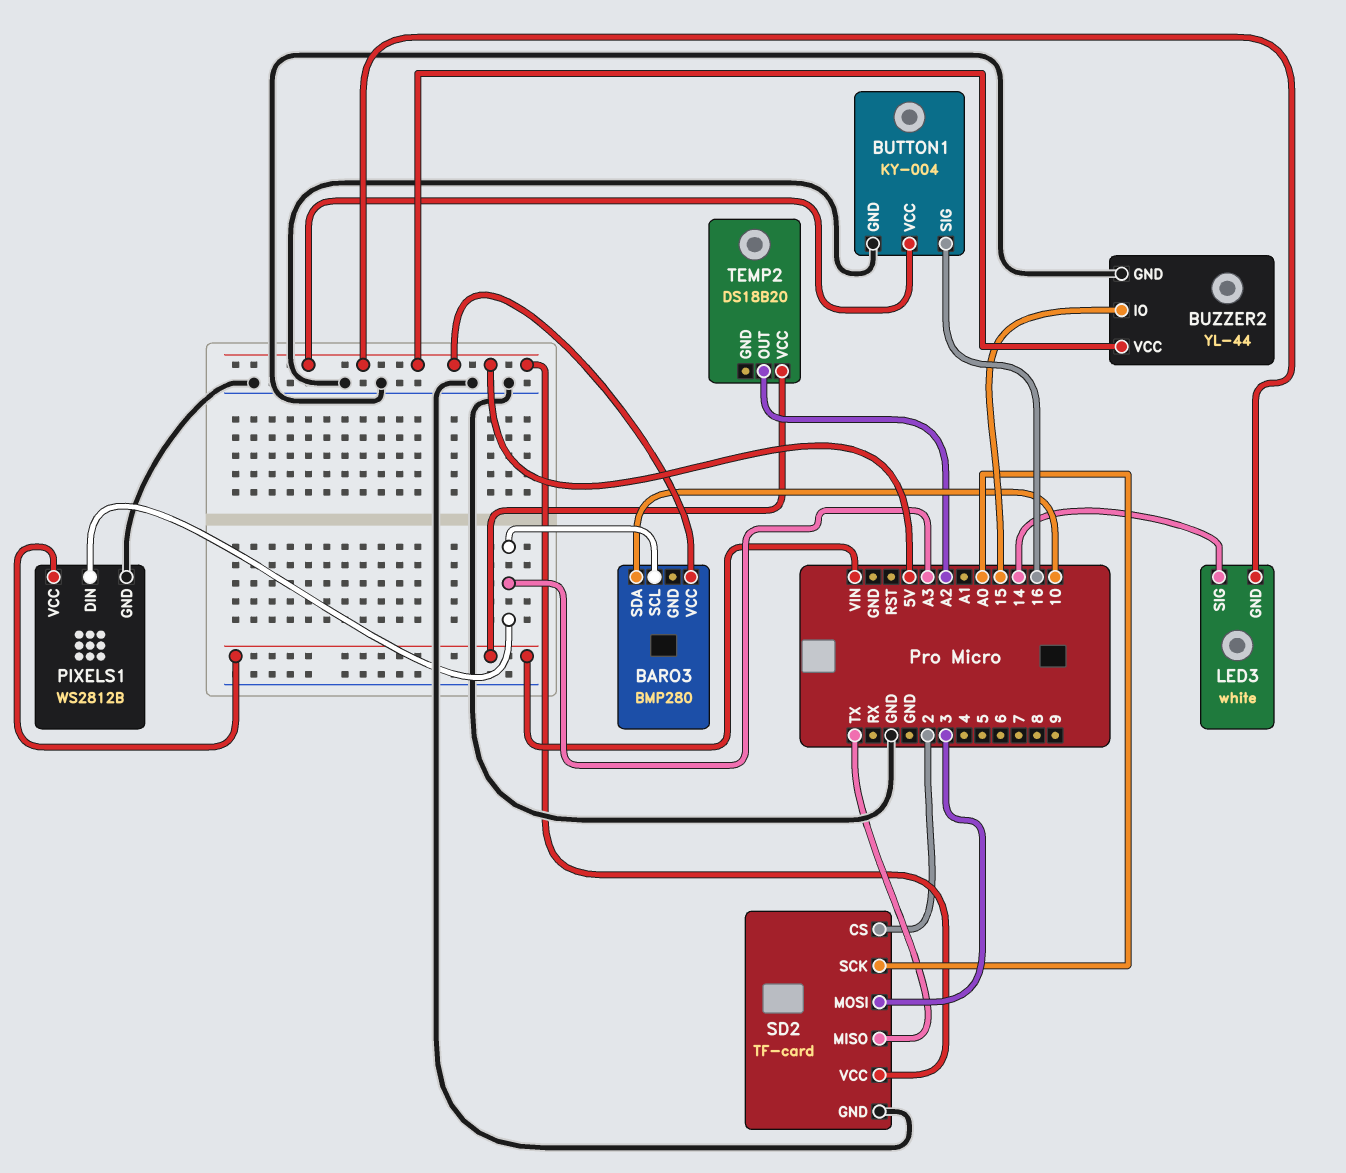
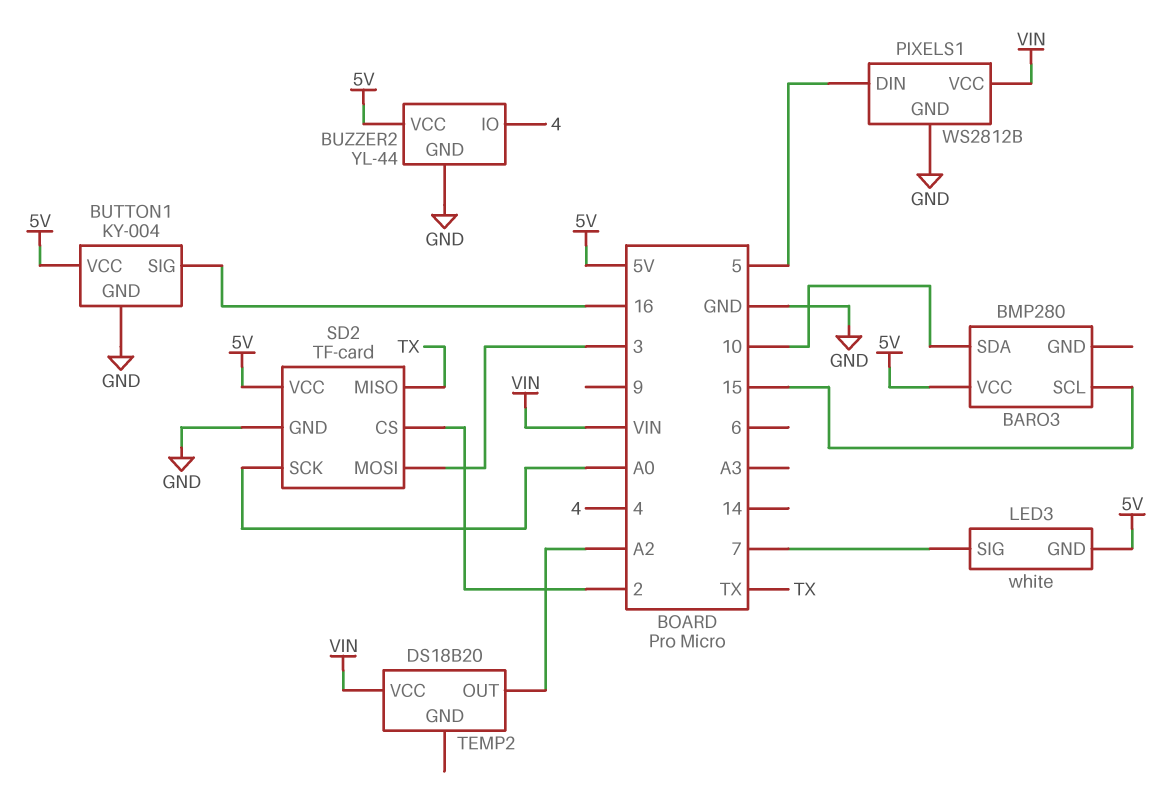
BARO3 pin SCL: A3 -> 15
BUZZER2 pin IO: 15 -> 4
LED3 pin SIG: 14 -> 7
PIXELS1 pin DIN: A3 -> 5

